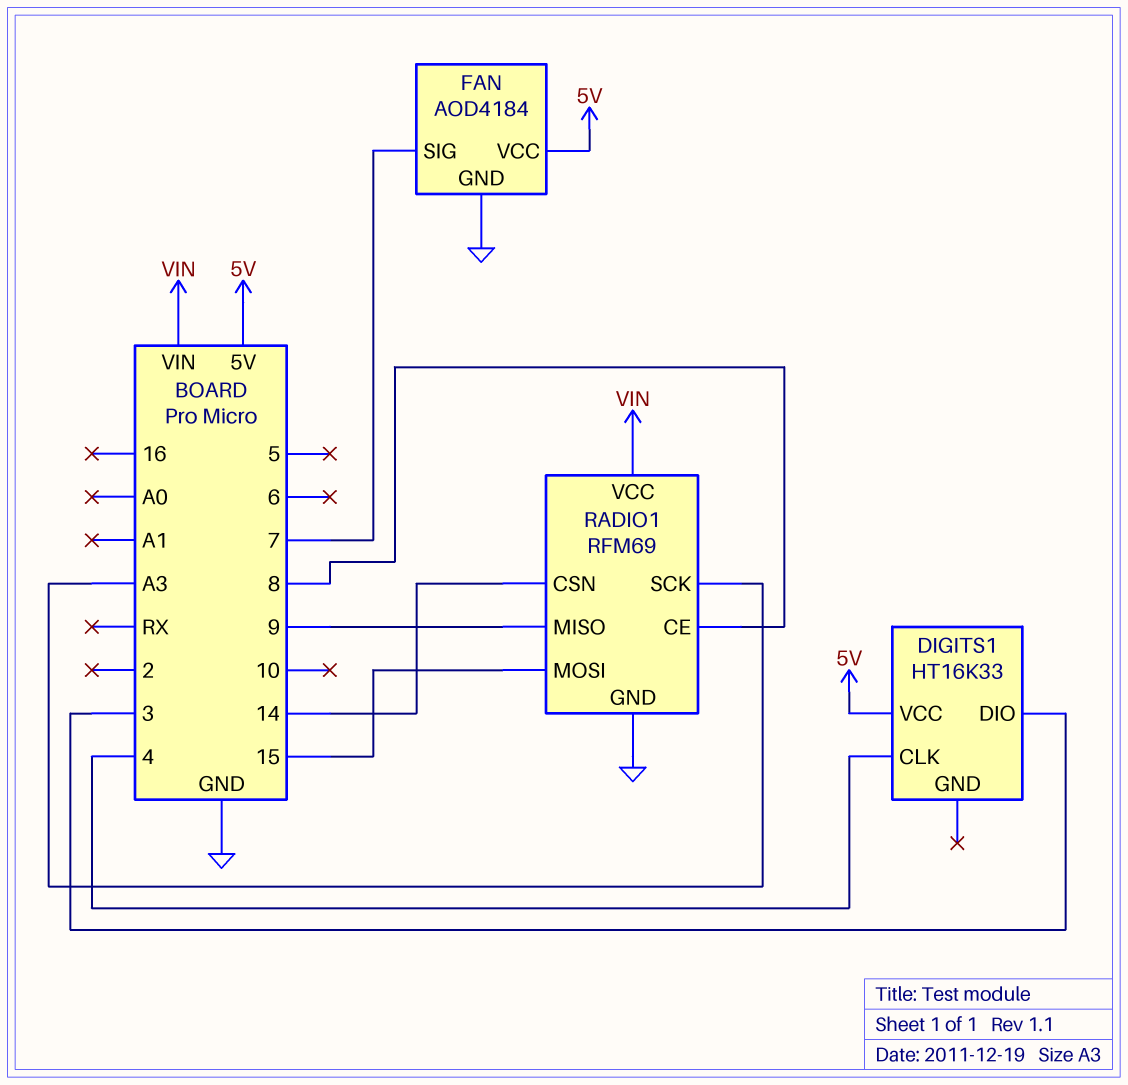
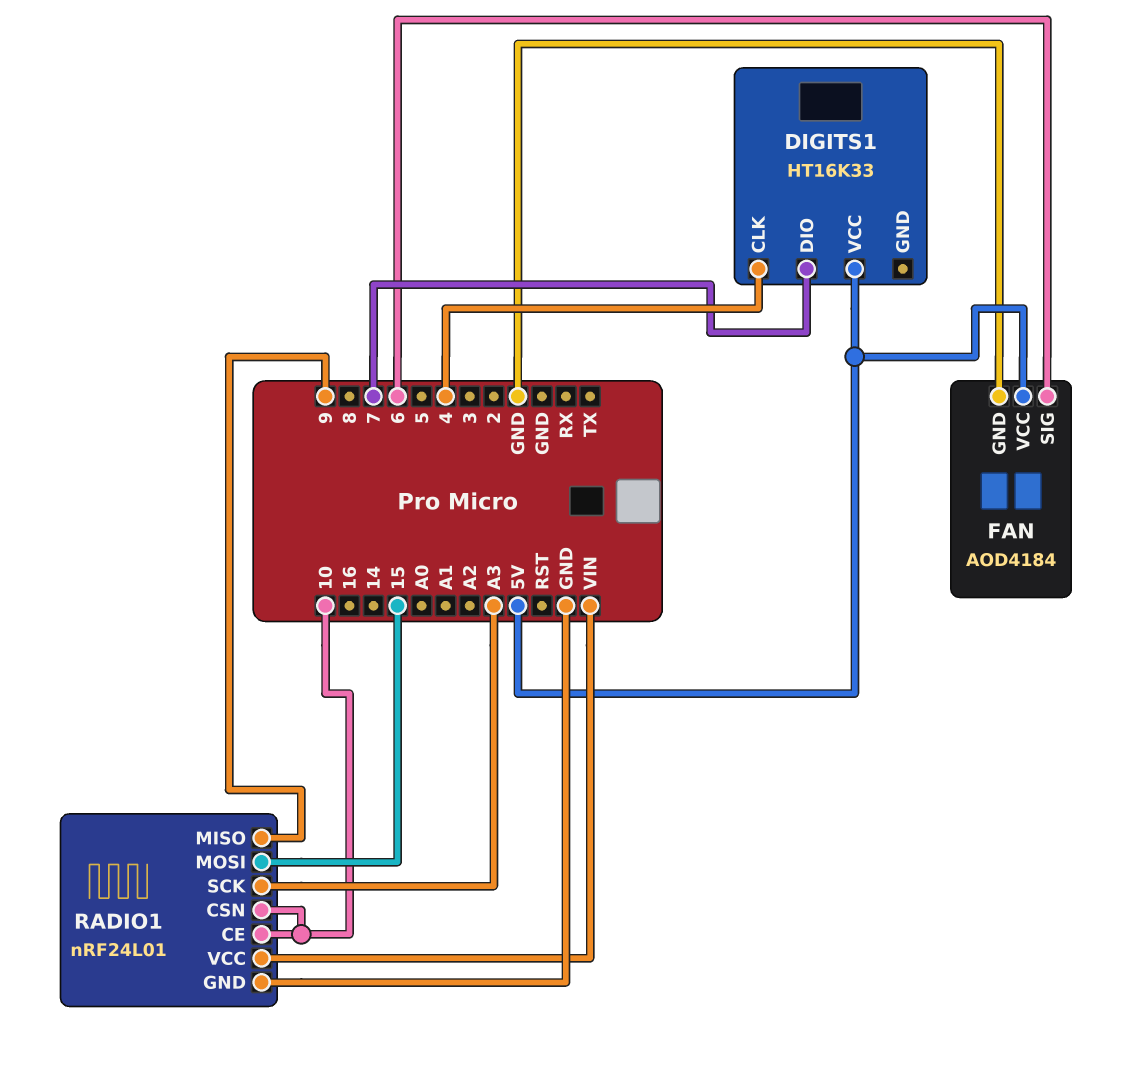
DIGITS1 pin DIO: 3 -> 7
FAN pin SIG: 7 -> 6
RADIO1: RFM69 -> nRF24L01
RADIO1 pin CE: 8 -> 10
RADIO1 pin CSN: 14 -> 10

